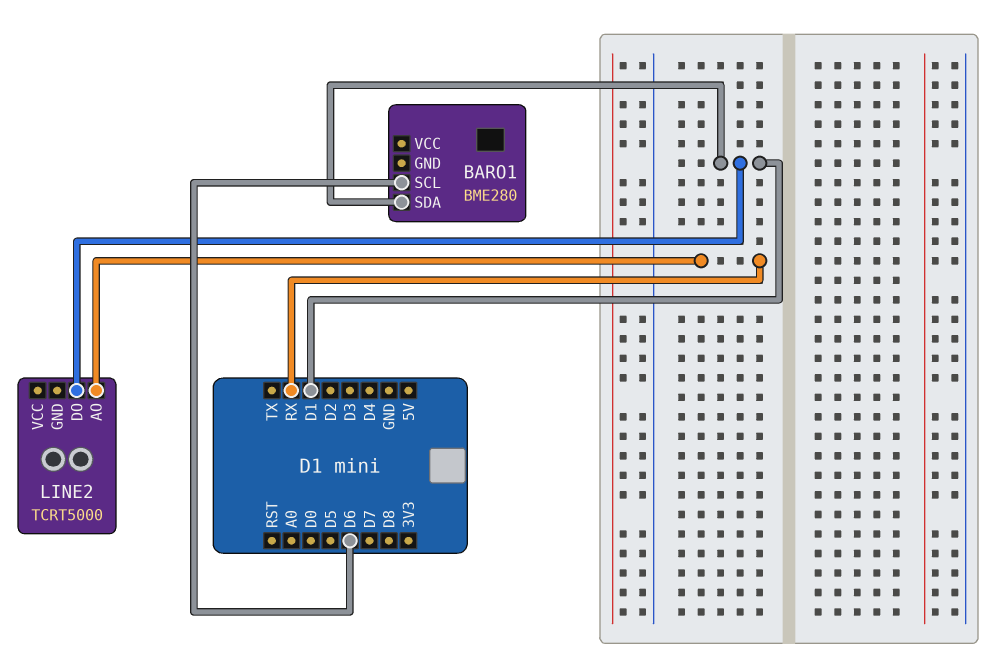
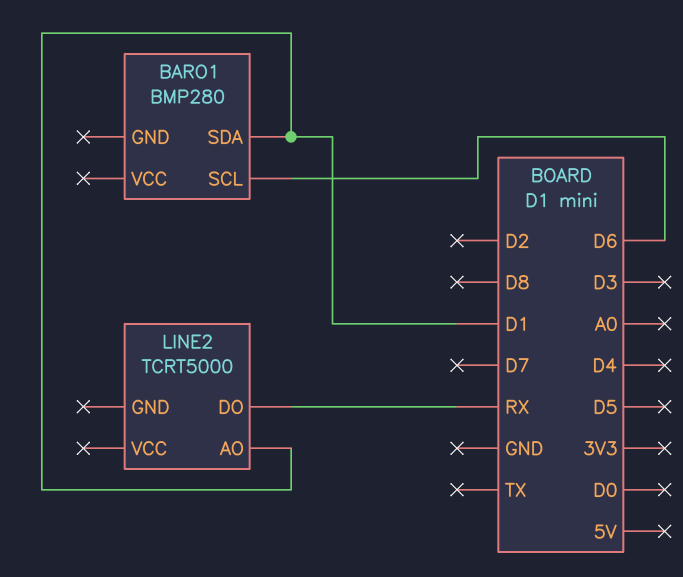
BARO1: BME280 -> BMP280
LINE2 pin AO: RX -> D1
LINE2 pin DO: D1 -> RX

